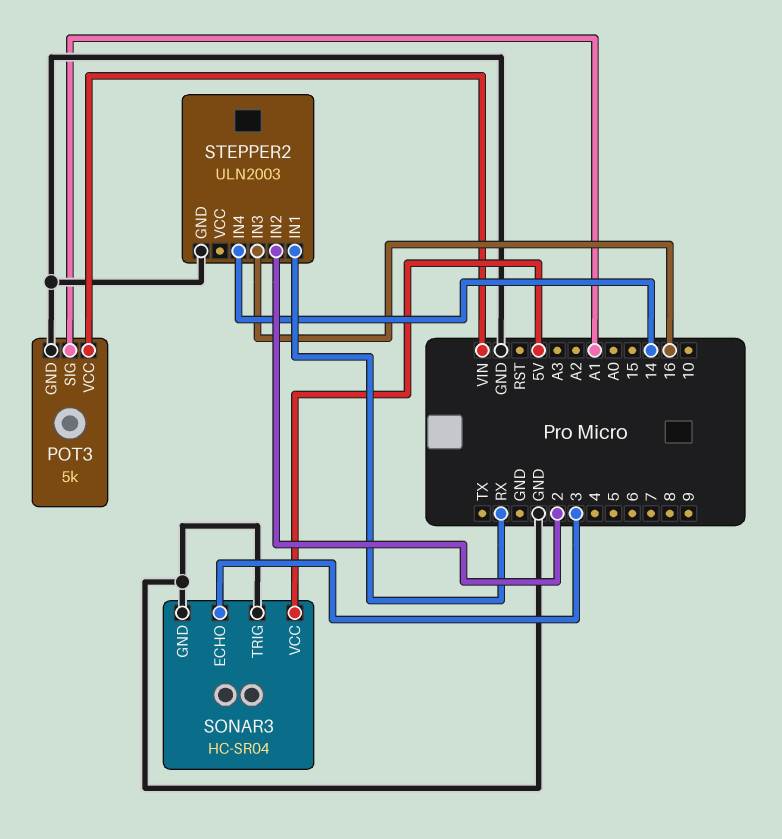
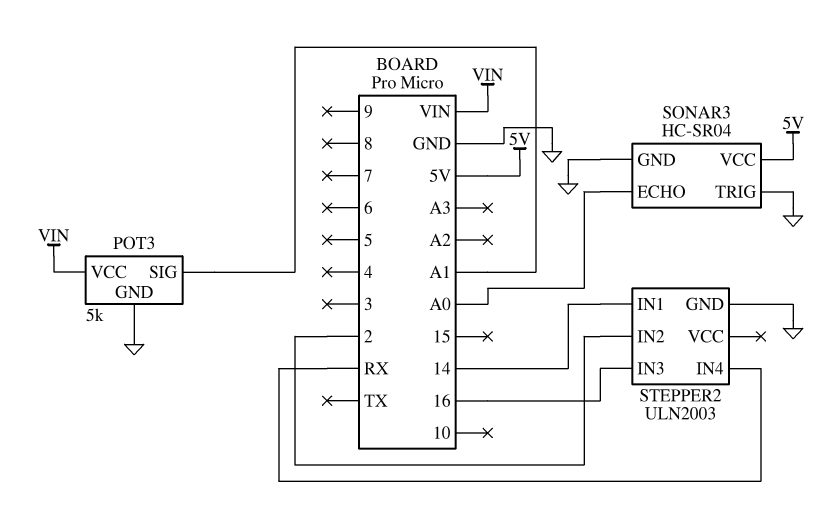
SONAR3 pin ECHO: 3 -> A0
STEPPER2 pin IN1: RX -> 14
STEPPER2 pin IN4: 14 -> RX

